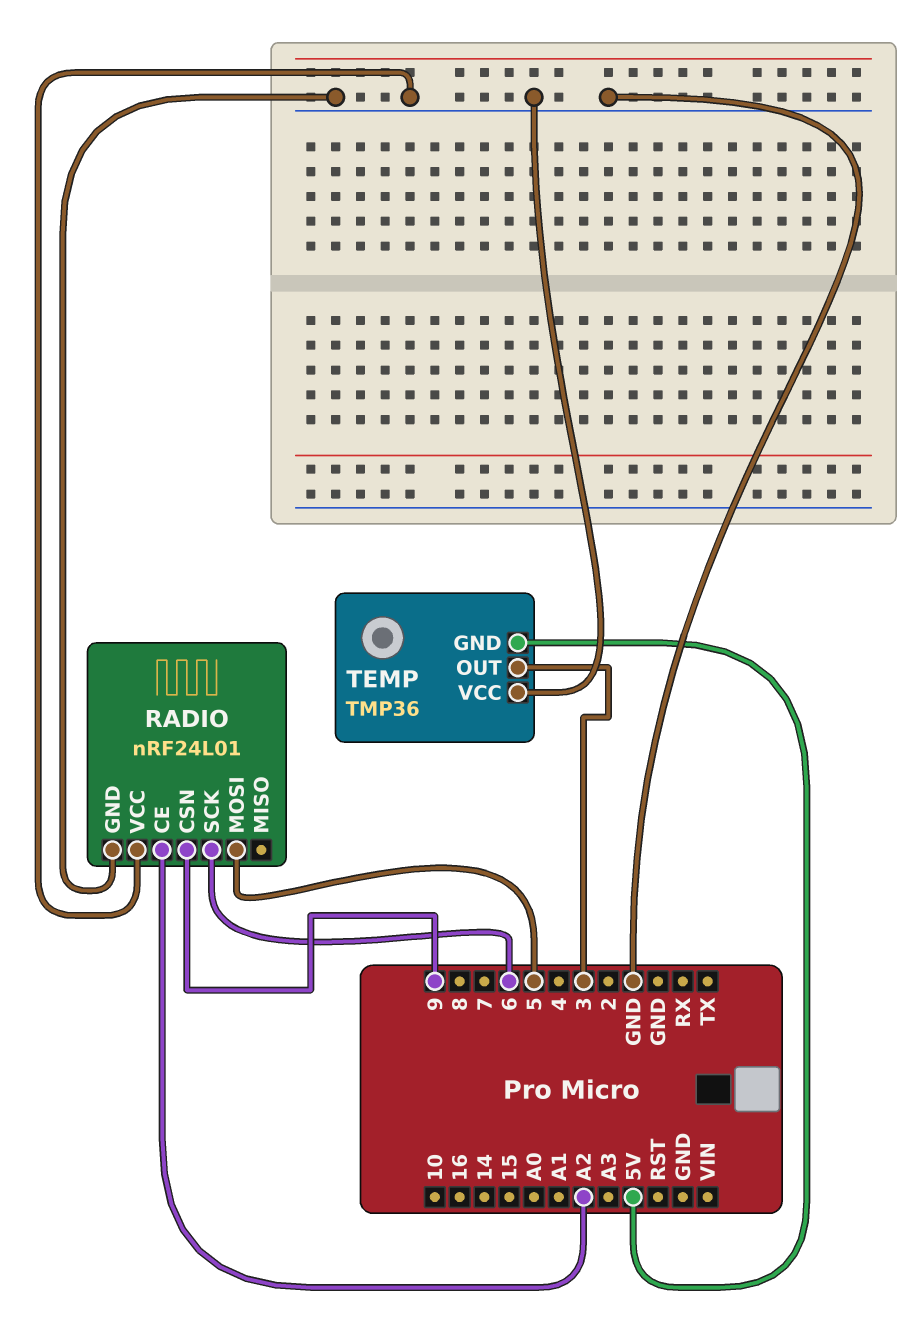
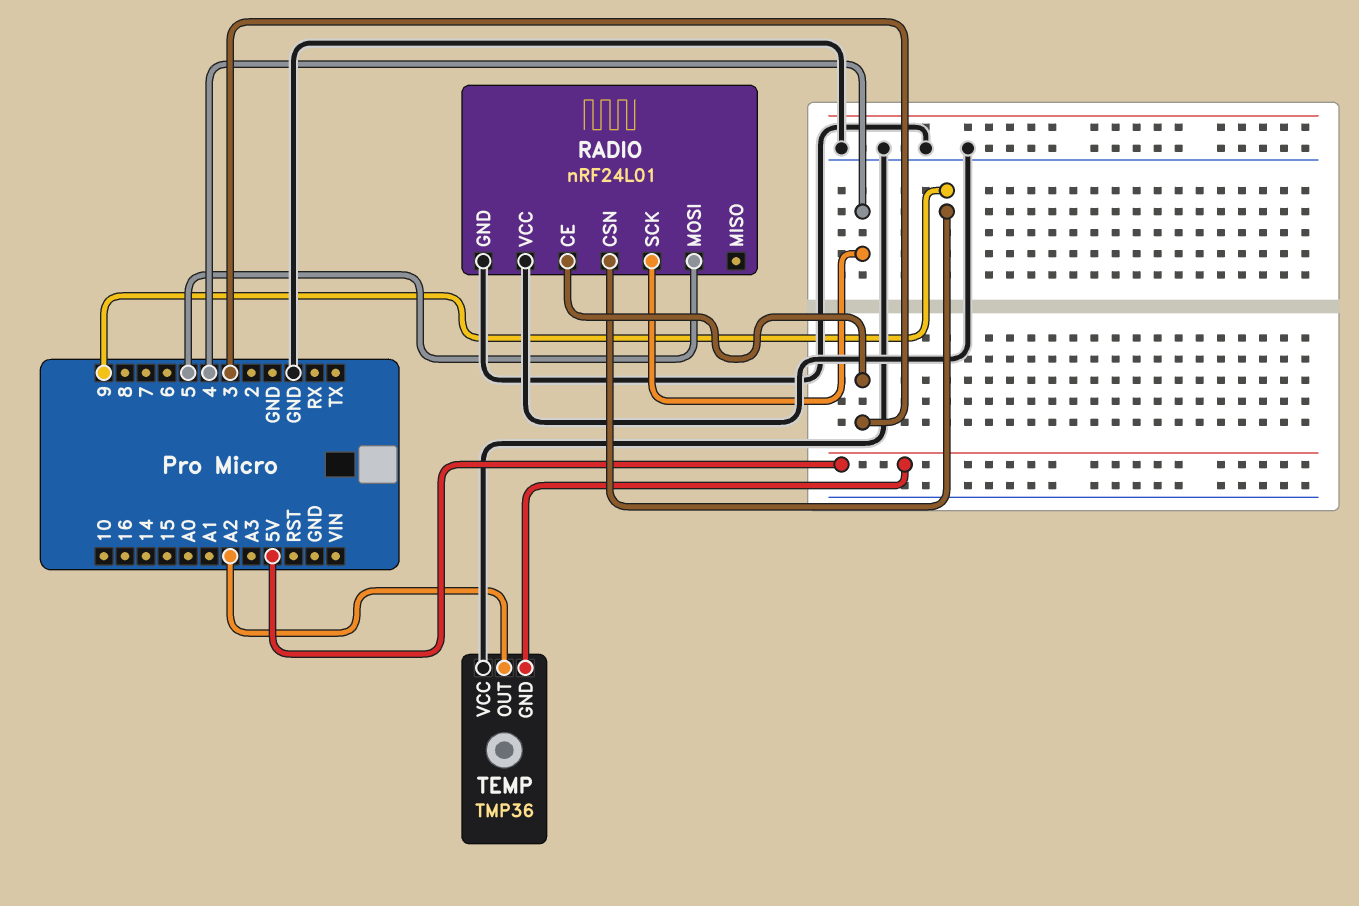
RADIO pin CE: A2 -> 3
RADIO pin SCK: 6 -> 4
TEMP pin OUT: 3 -> A2

